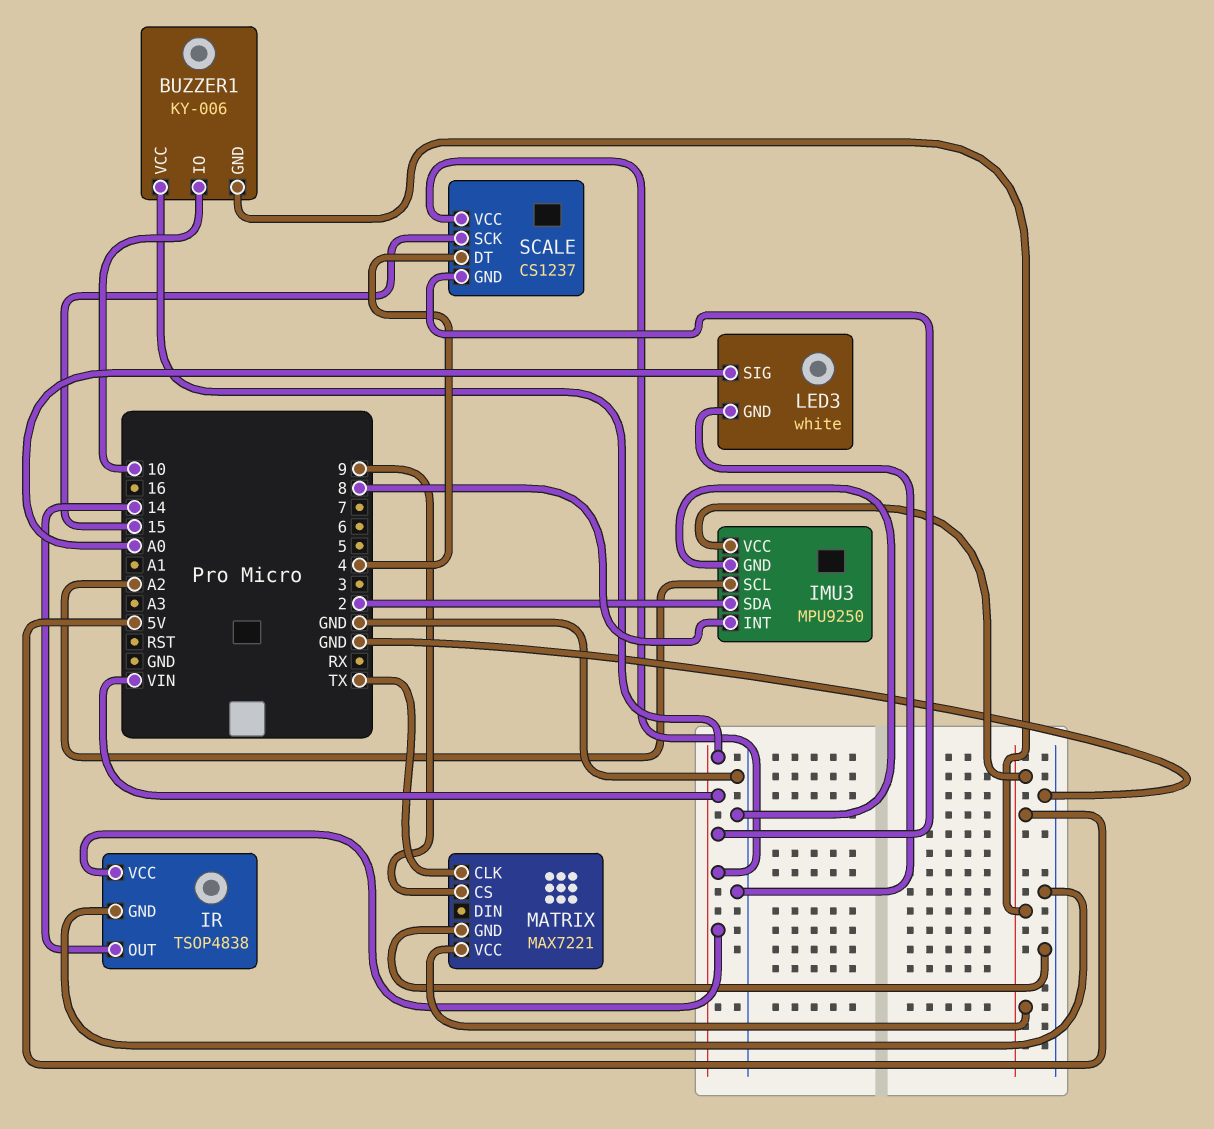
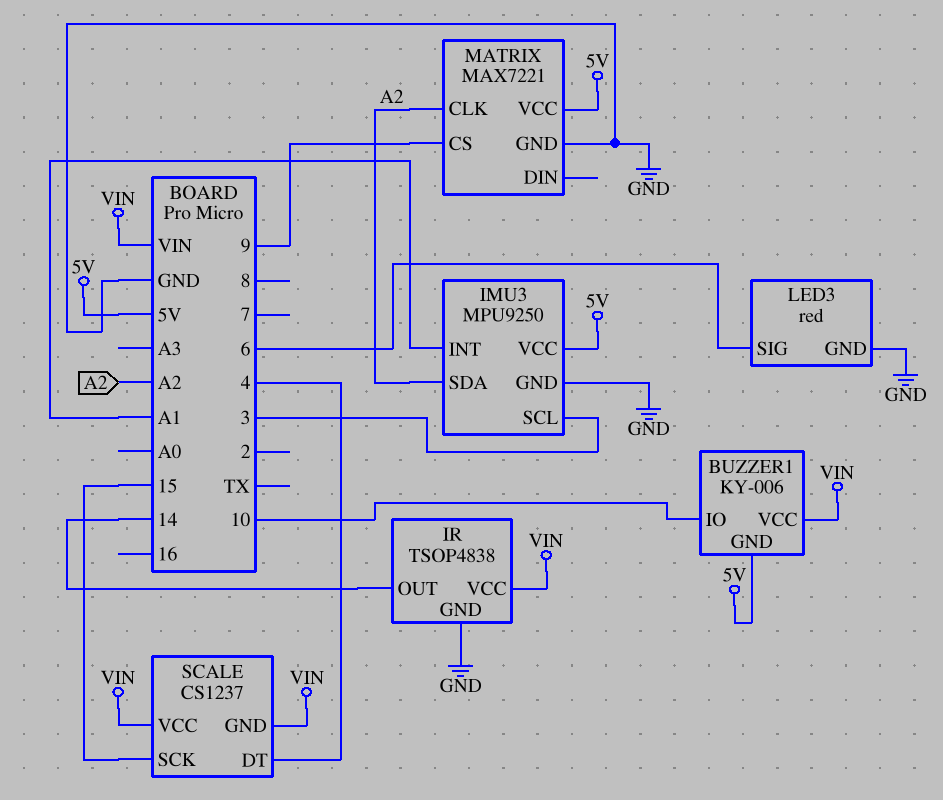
IMU3 pin INT: 8 -> A1
IMU3 pin SCL: A2 -> 3
IMU3 pin SDA: 2 -> A2
LED3: white -> red
LED3 pin SIG: A0 -> 6
MATRIX pin CLK: TX -> A2

